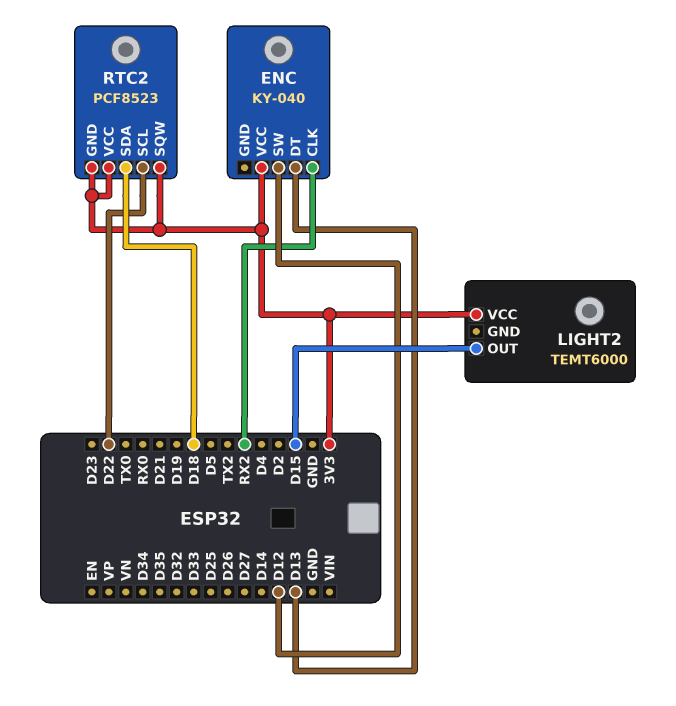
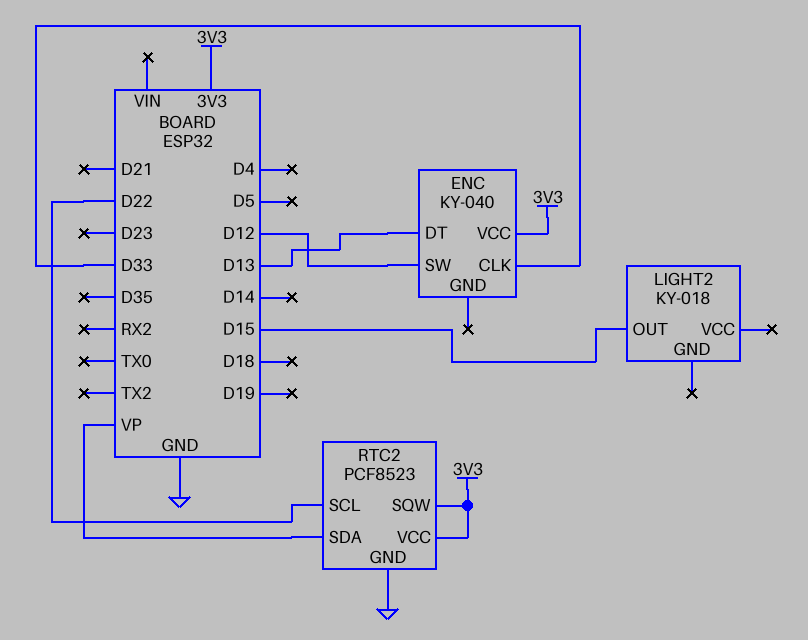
ENC pin CLK: RX2 -> D33
LIGHT2: TEMT6000 -> KY-018
LIGHT2 pin VCC: 3V3 -> none
RTC2 pin GND: 3V3 -> GND
RTC2 pin SDA: D18 -> VP

